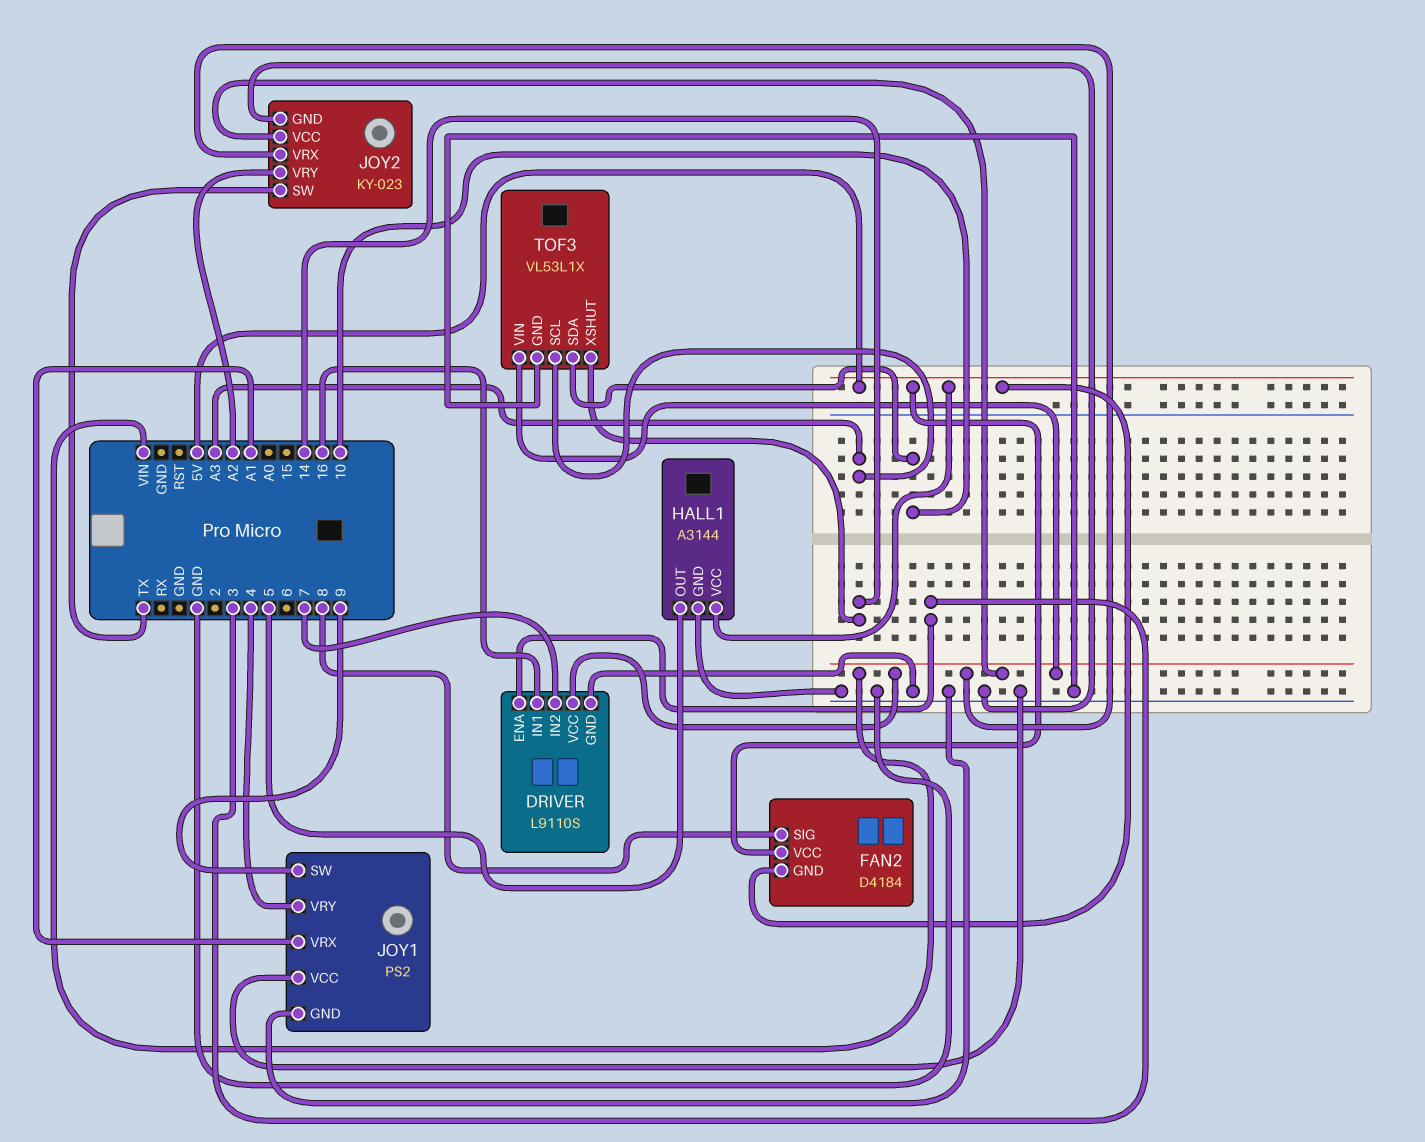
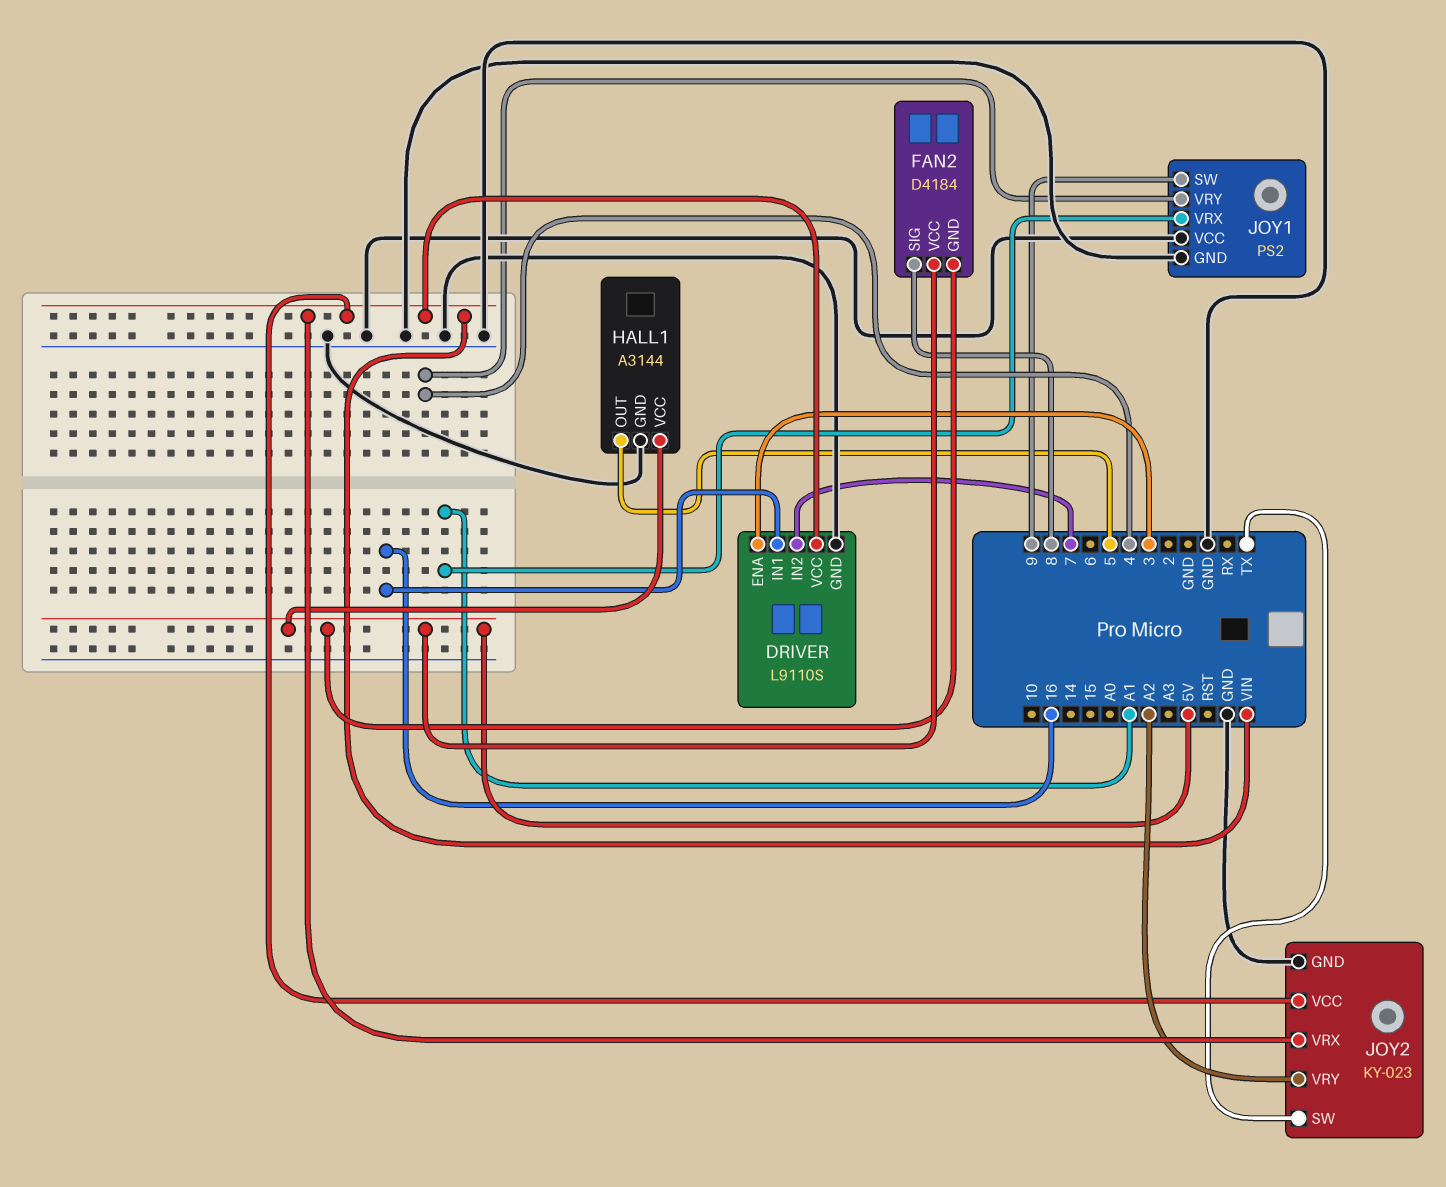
TOF3: VL53L1X -> none
TOF3 pin GND: GND -> none
TOF3 pin SCL: A3 -> none
TOF3 pin SDA: 10 -> none
TOF3 pin VIN: VIN -> none
TOF3 pin XSHUT: 14 -> none

